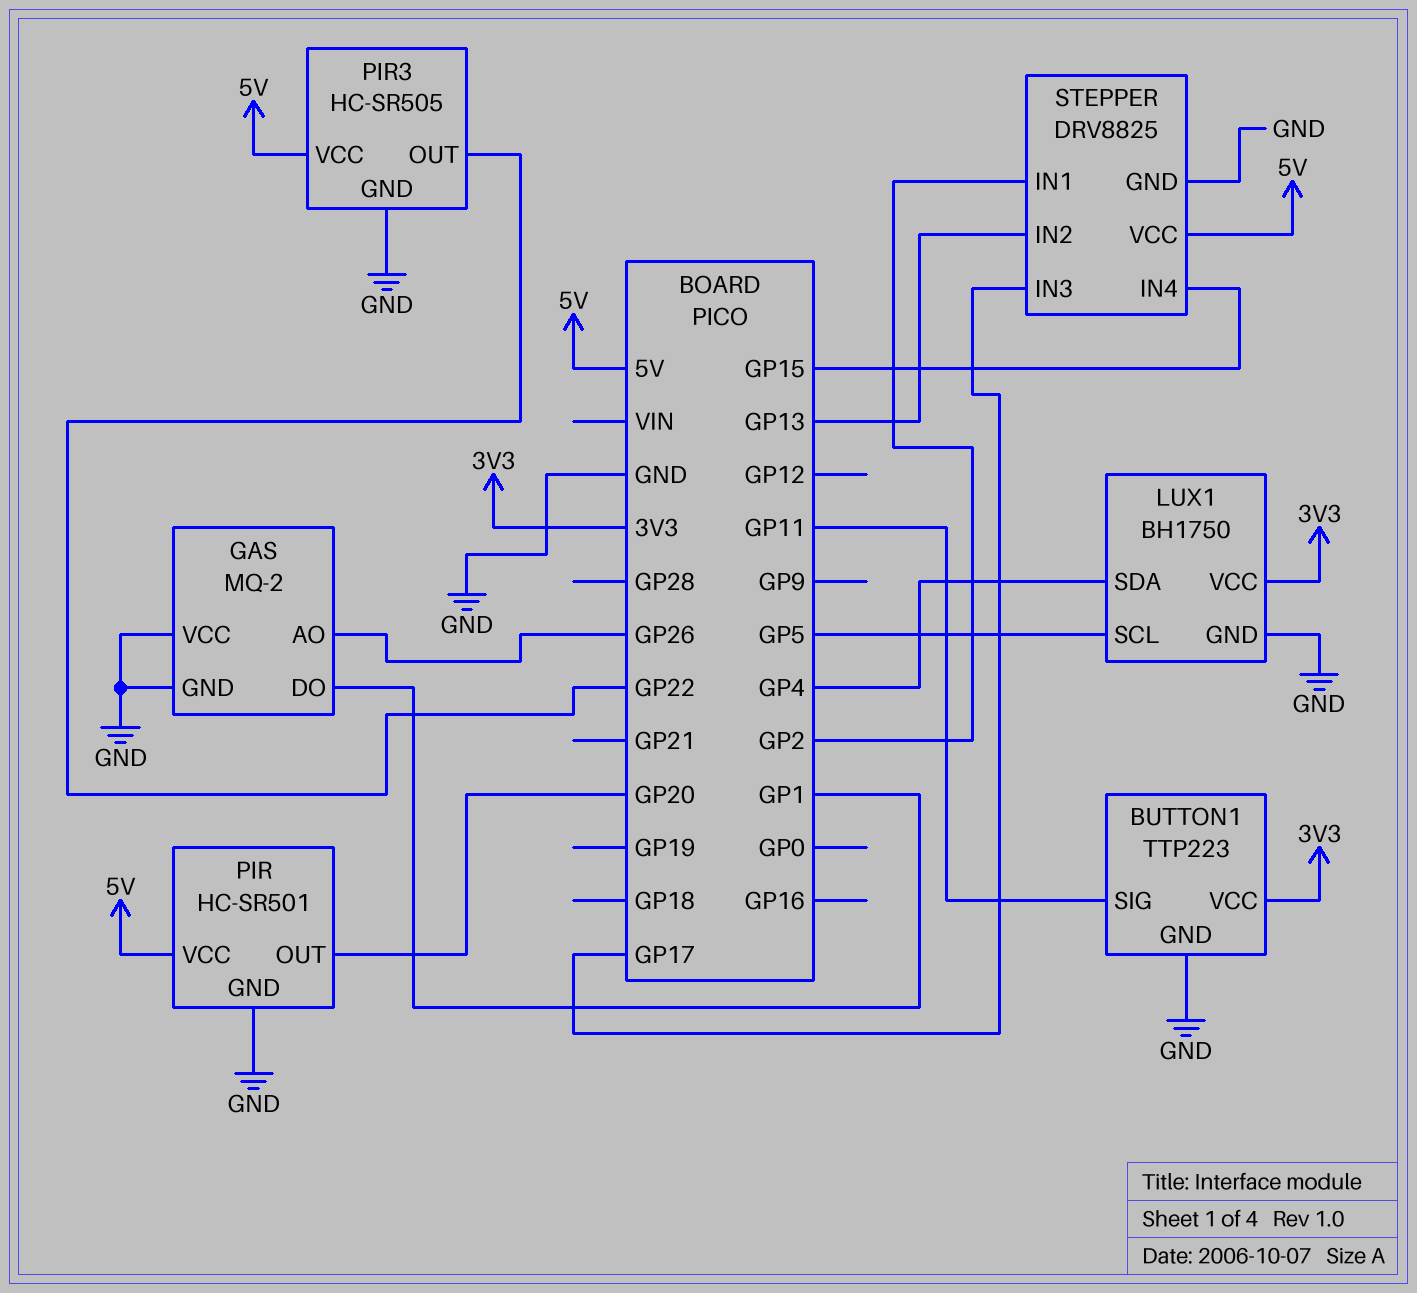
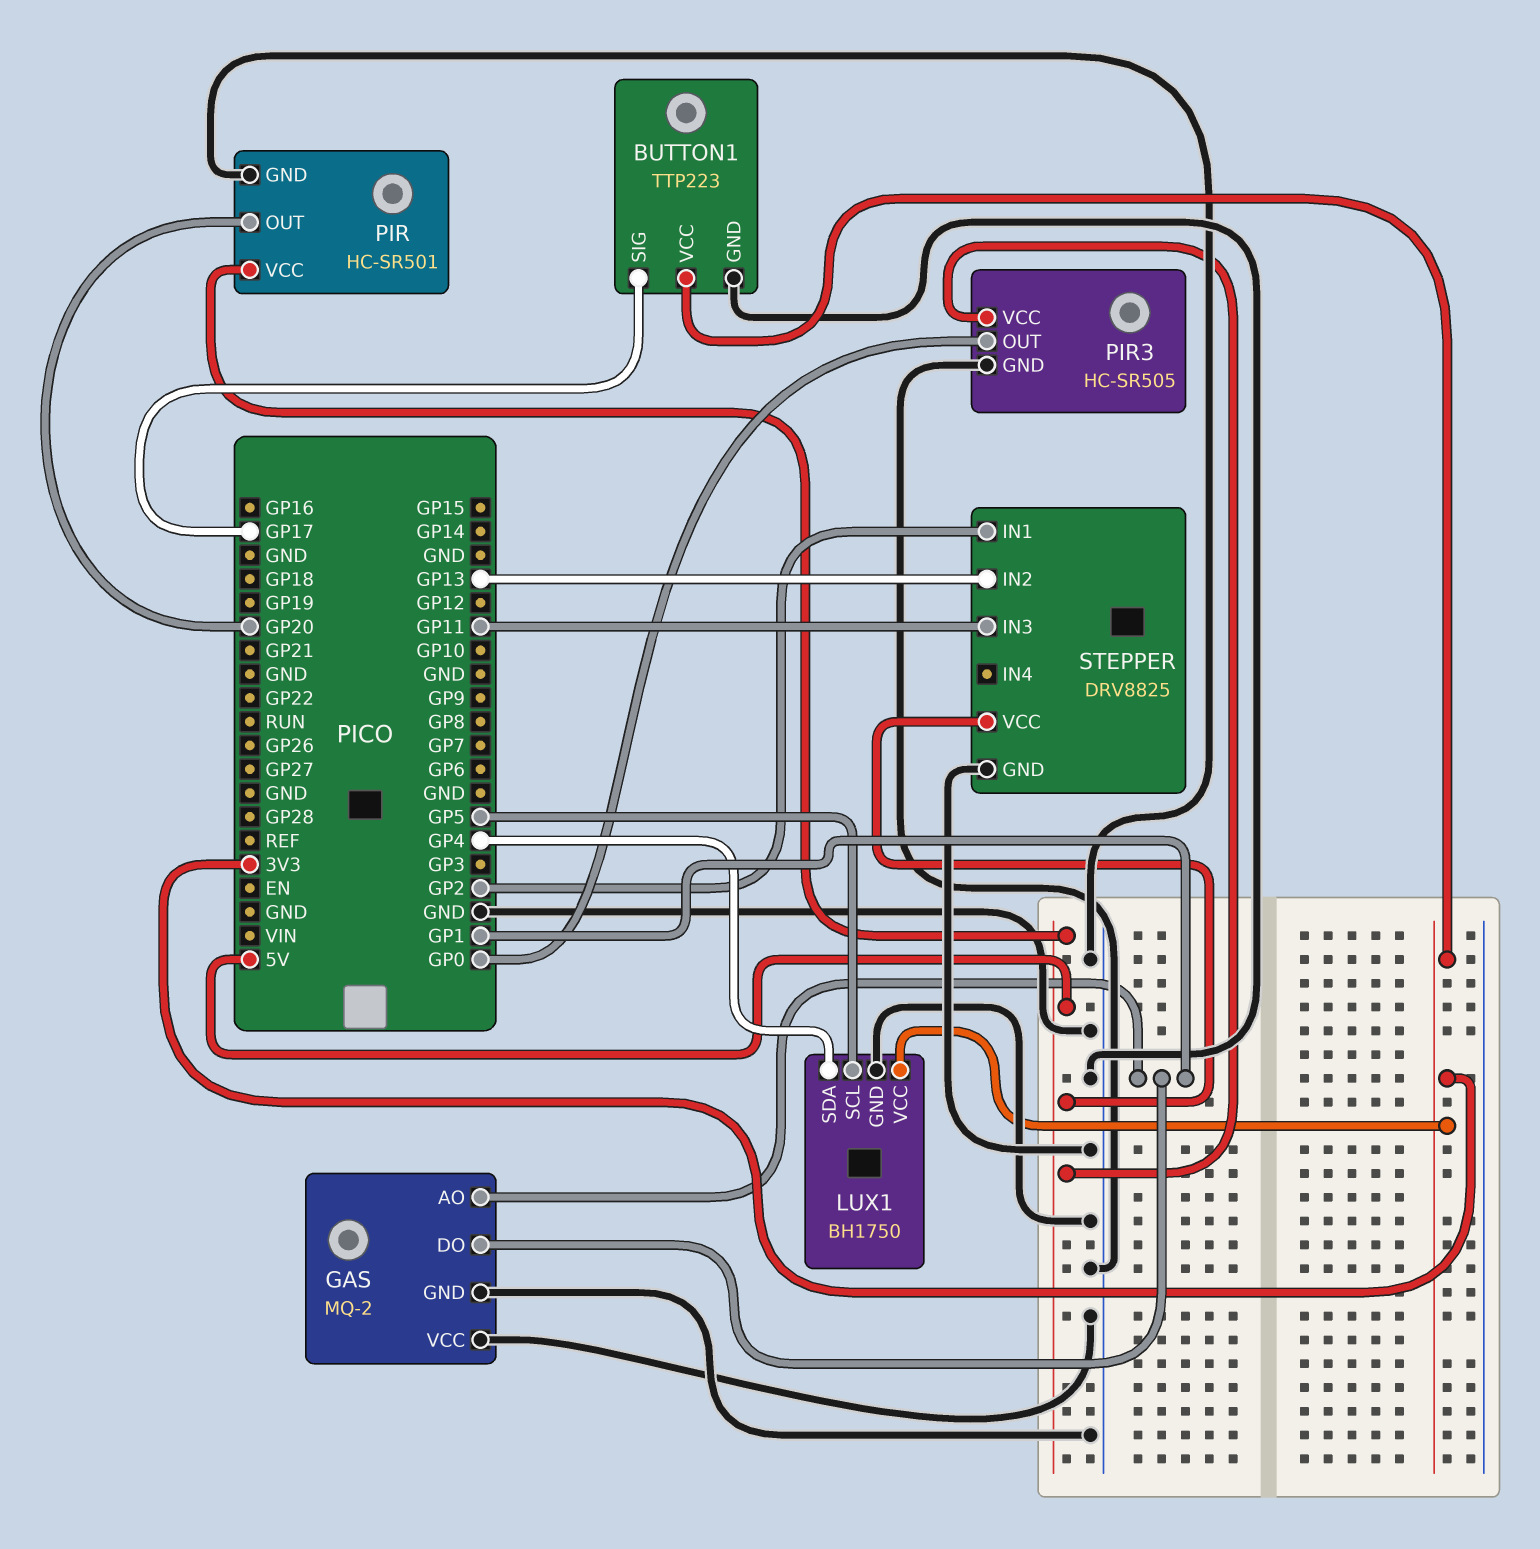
BUTTON1 pin SIG: GP11 -> GP17
GAS pin AO: GP26 -> GP1
PIR3 pin OUT: GP22 -> GP0
STEPPER pin IN3: GP17 -> GP11
STEPPER pin IN4: GP15 -> none

